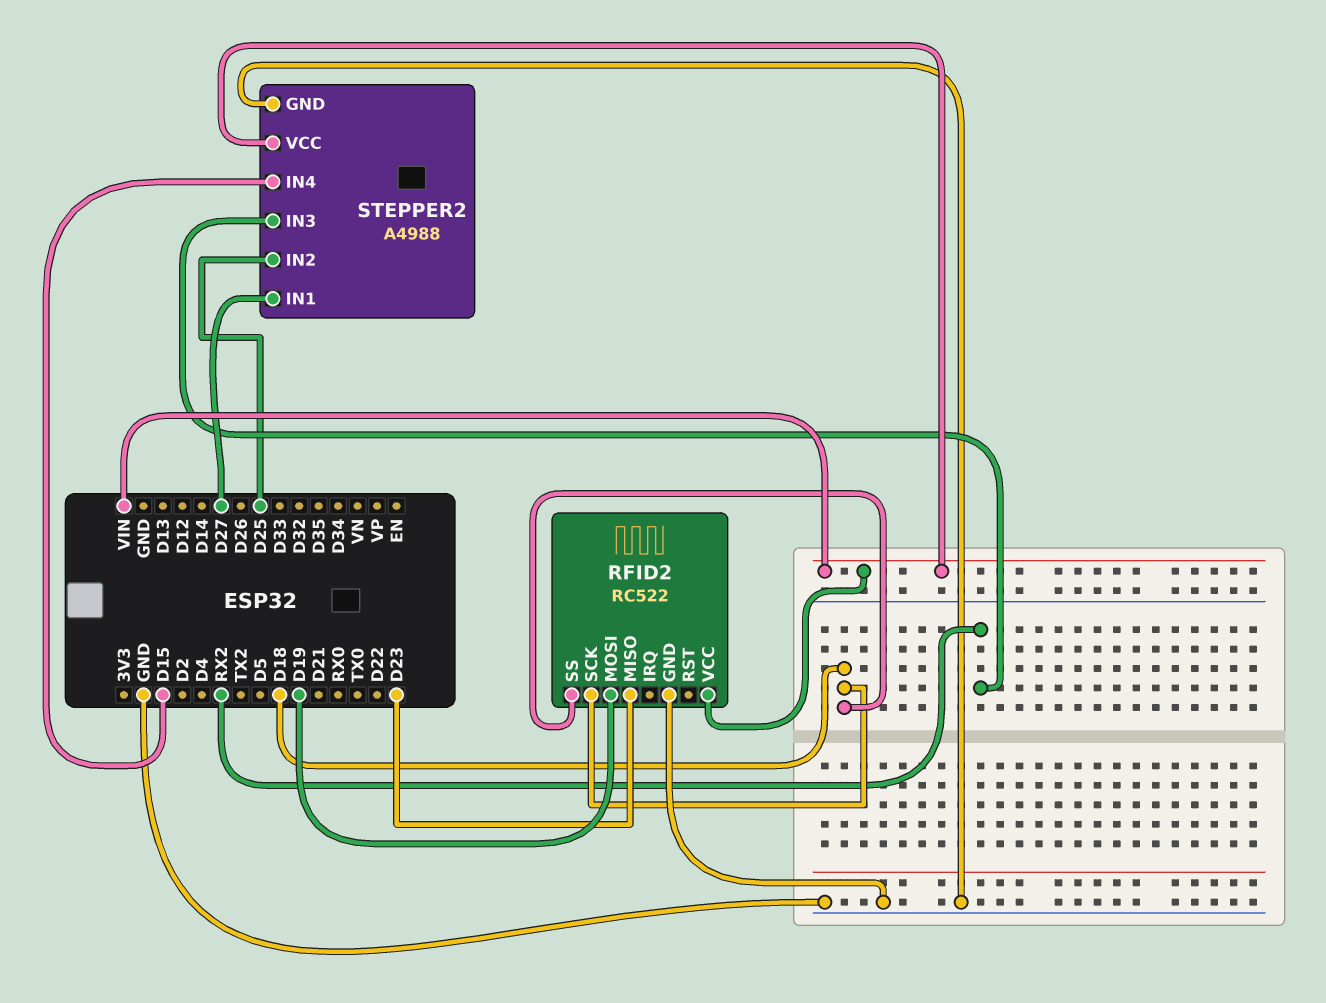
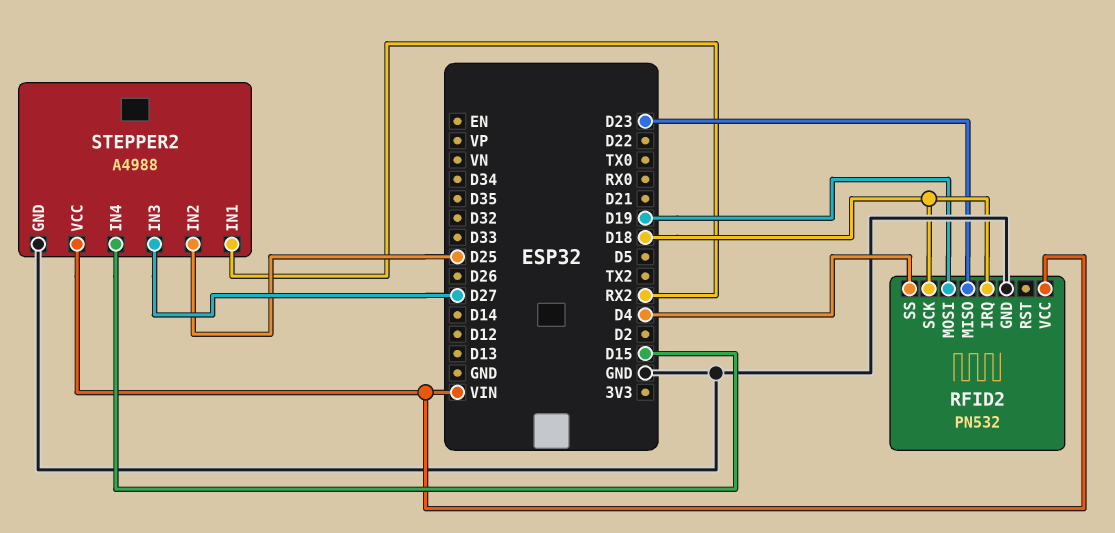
RFID2: RC522 -> PN532
RFID2 pin IRQ: none -> D18
RFID2 pin SS: D18 -> D4
STEPPER2 pin IN1: D27 -> RX2
STEPPER2 pin IN3: RX2 -> D27

